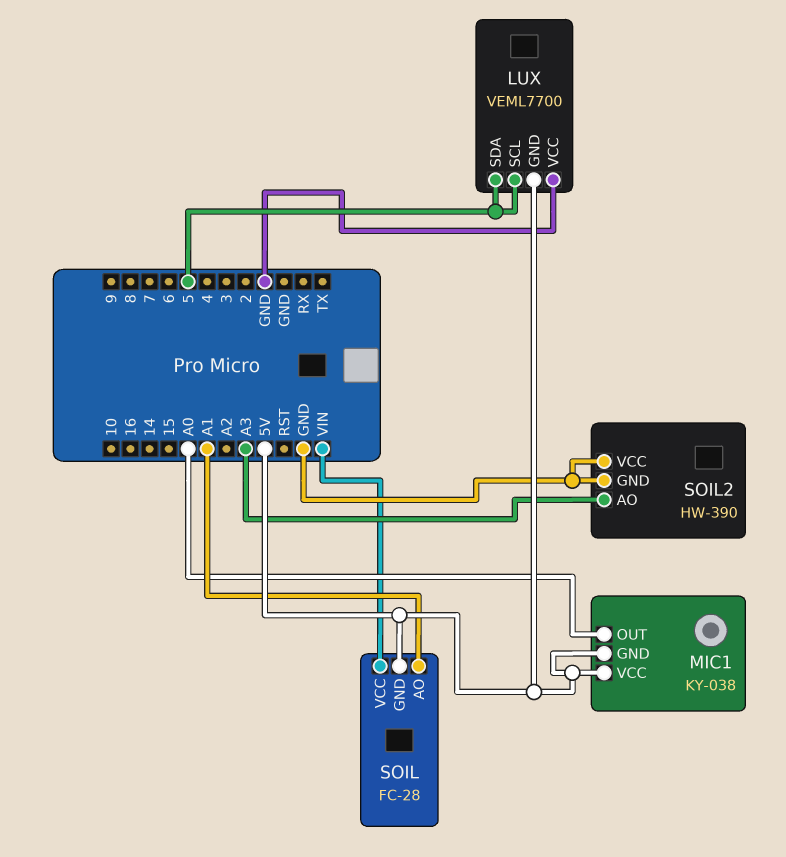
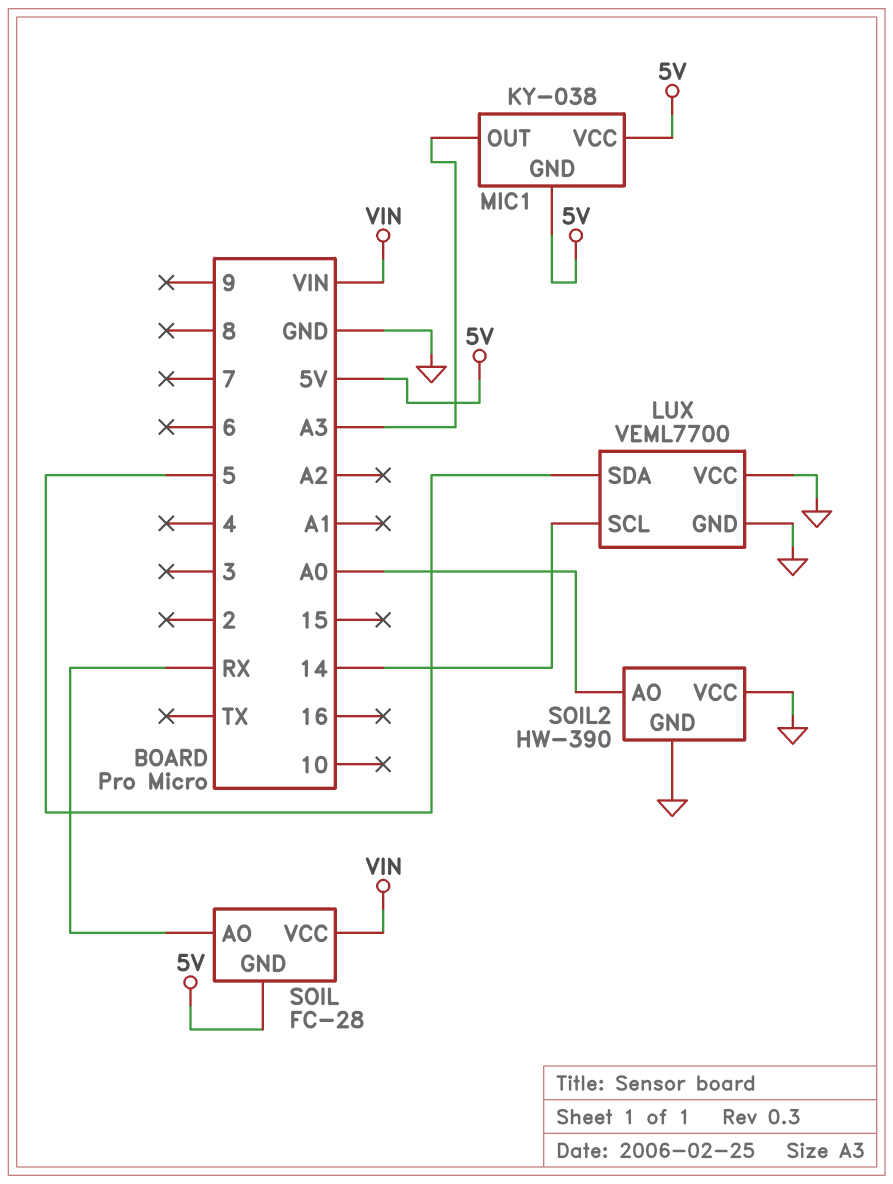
LUX pin GND: 5V -> GND
LUX pin SCL: 5 -> 14
MIC1 pin OUT: A0 -> A3
SOIL pin AO: A1 -> RX
SOIL2 pin AO: A3 -> A0

